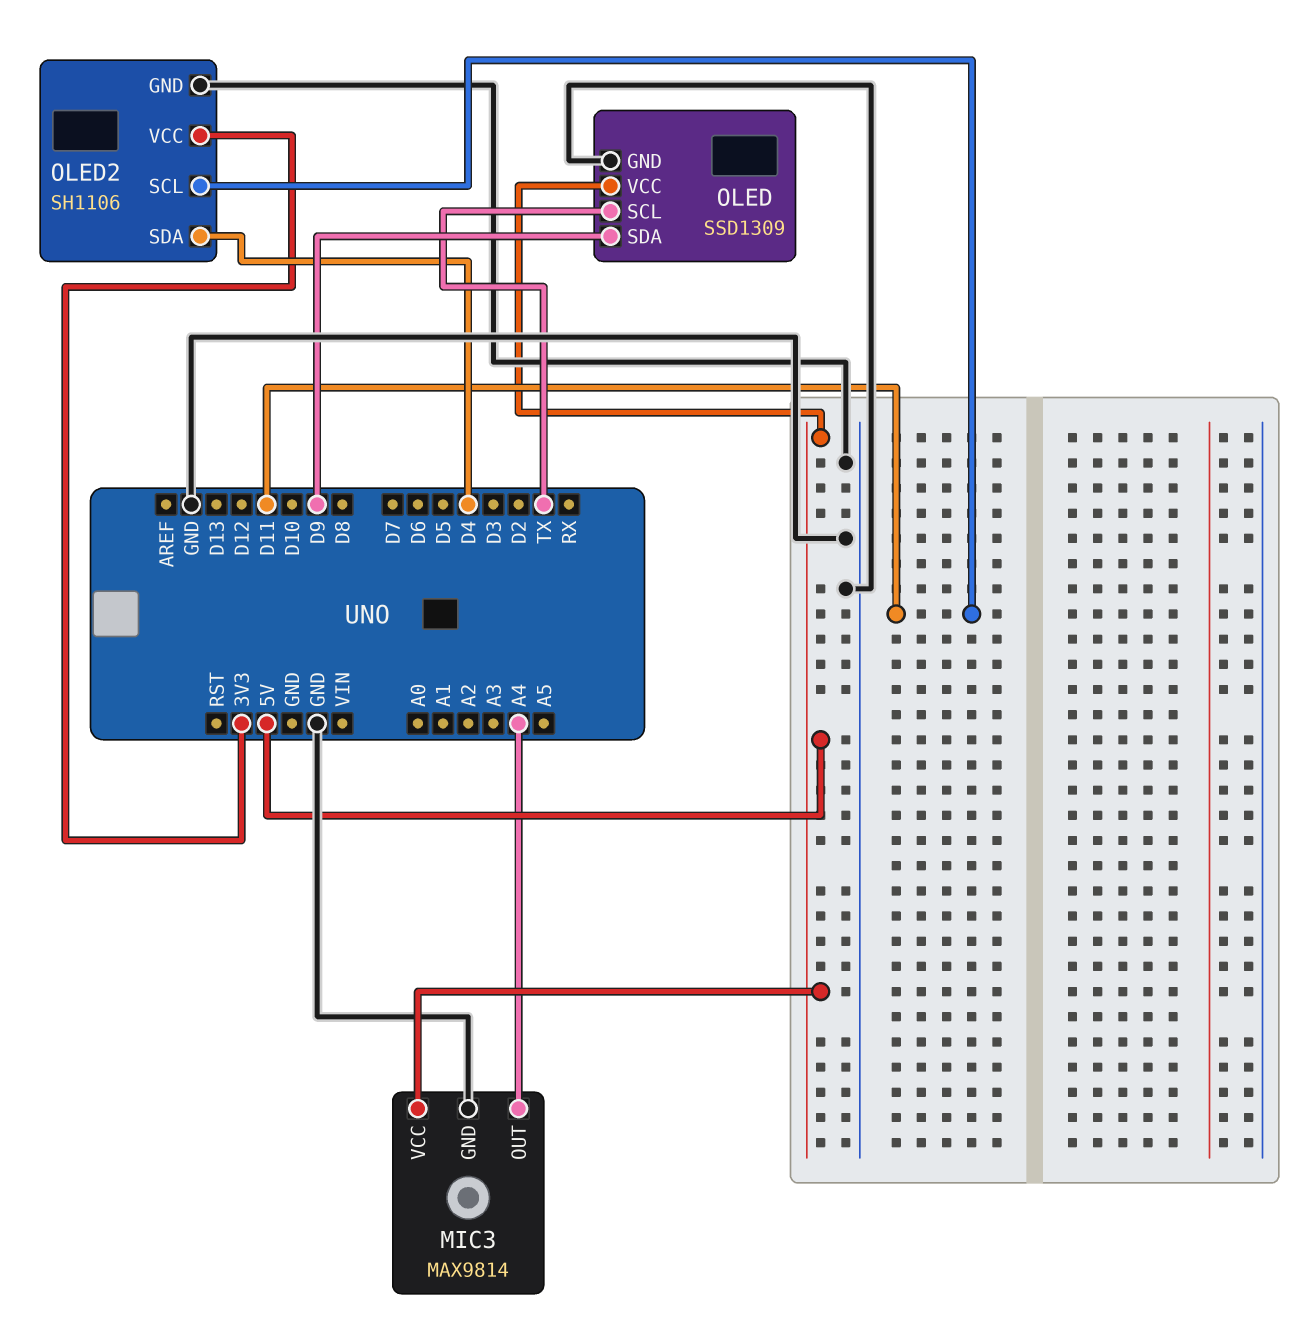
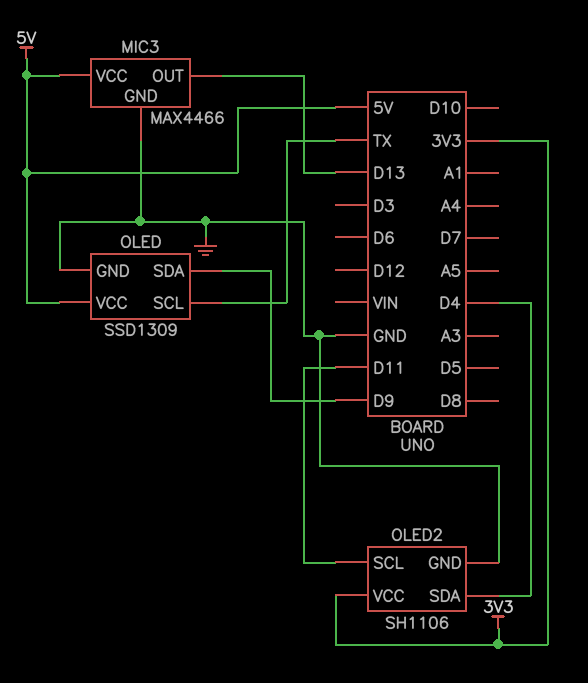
MIC3: MAX9814 -> MAX4466
MIC3 pin OUT: A4 -> D13

